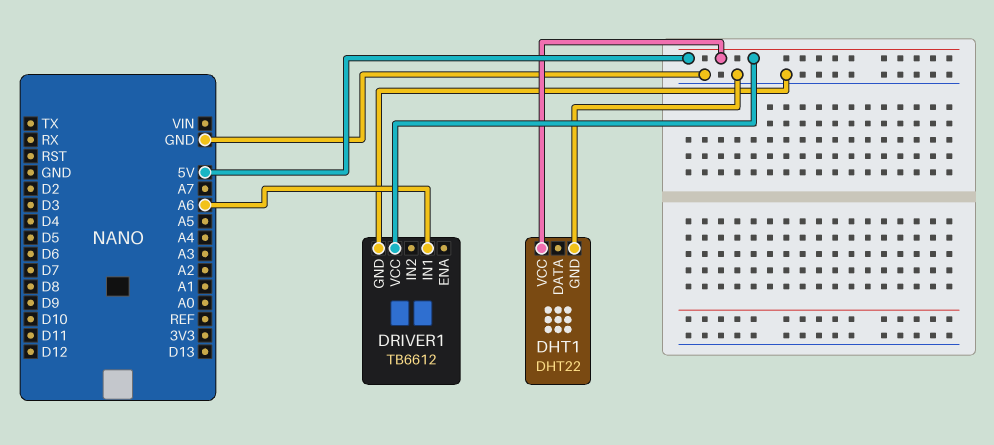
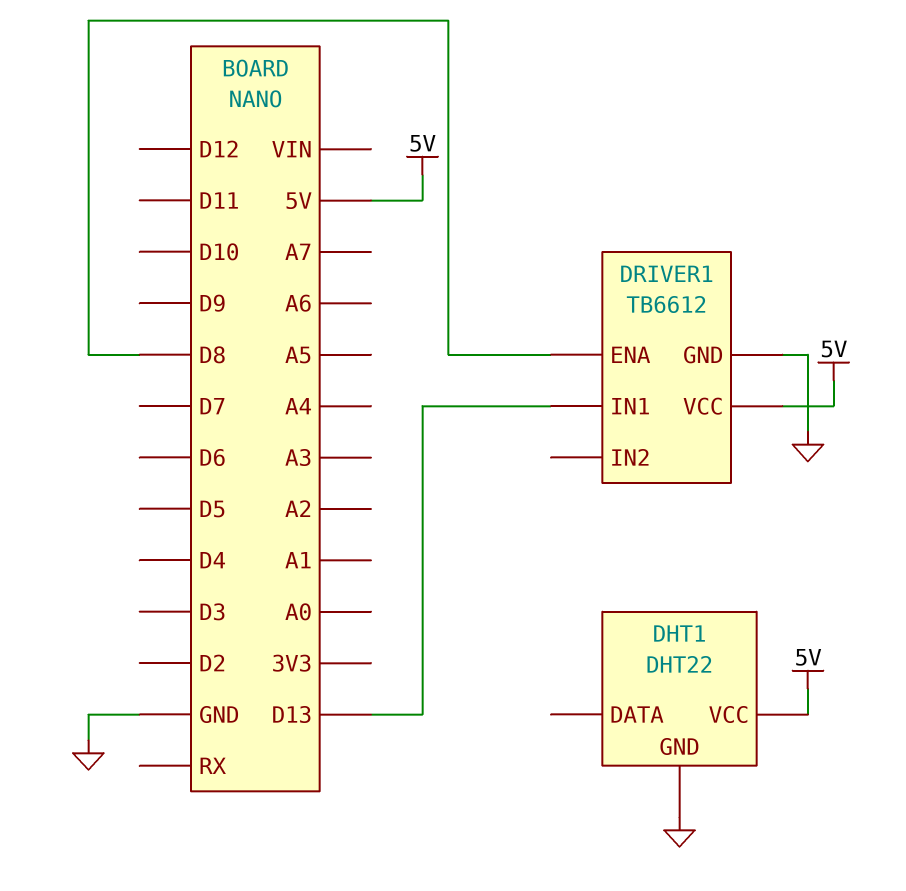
DRIVER1 pin ENA: none -> D8
DRIVER1 pin IN1: A6 -> D13

